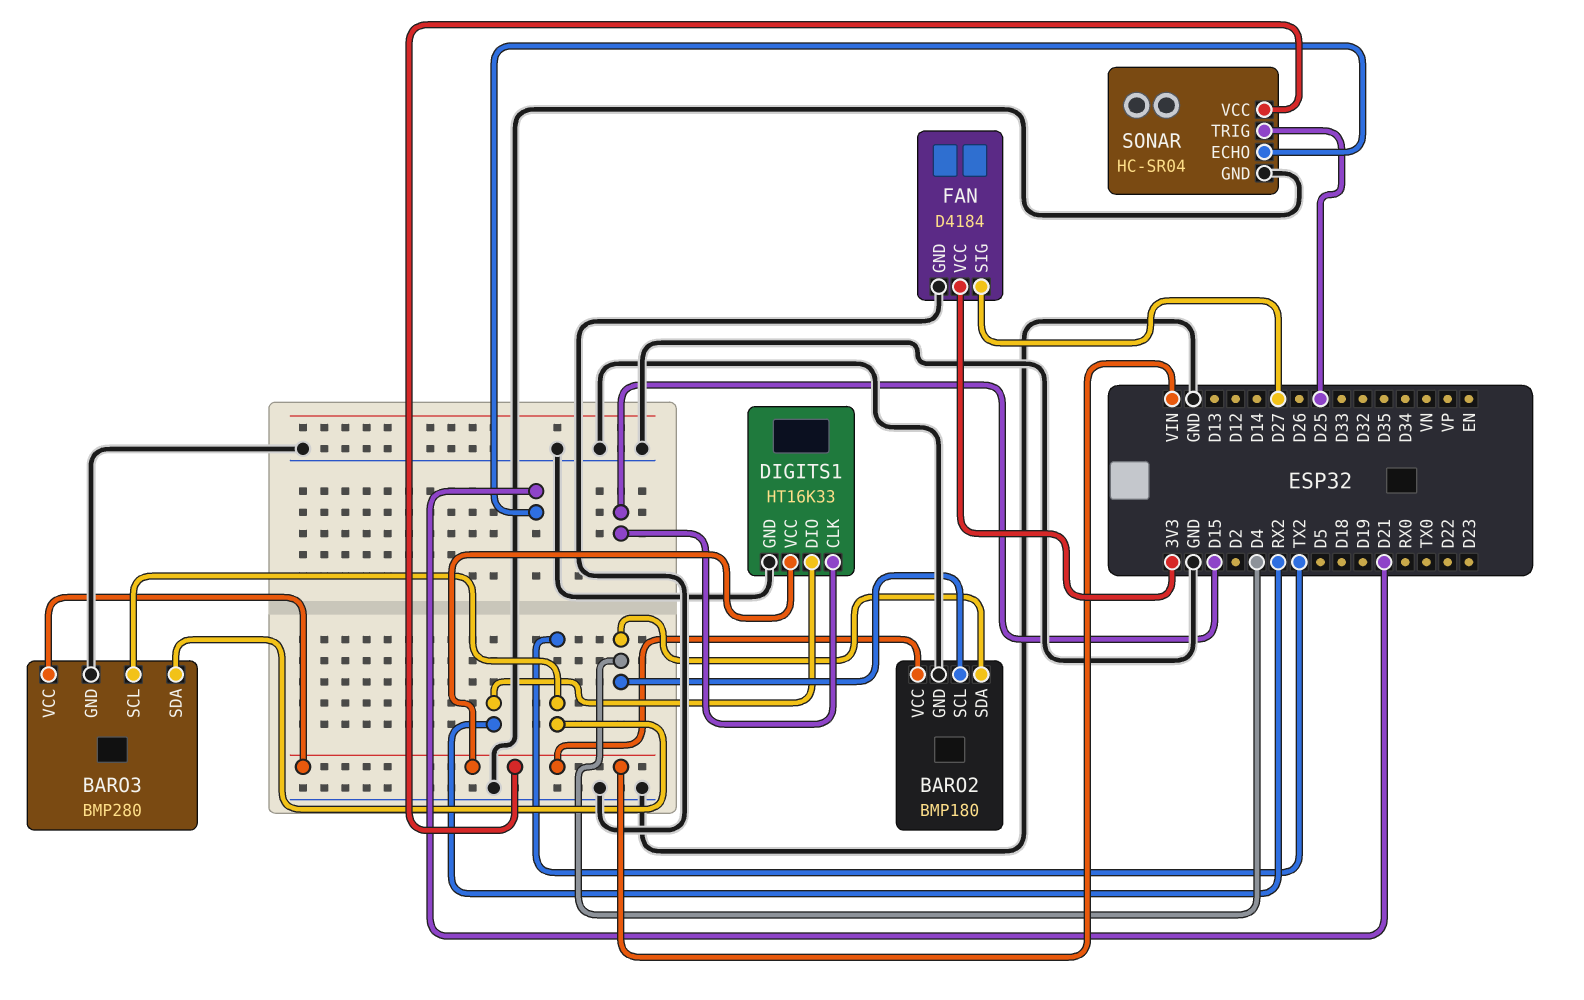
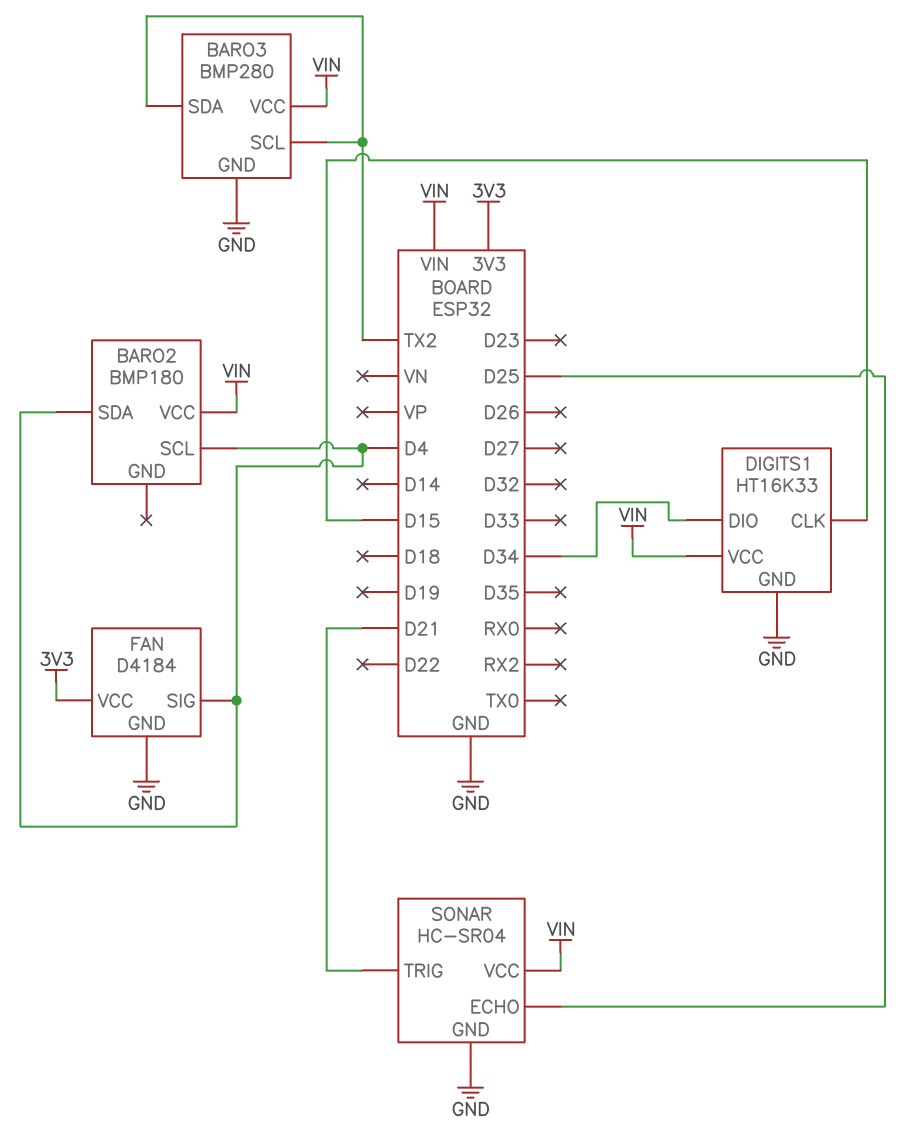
BARO2 pin GND: GND -> none
DIGITS1 pin DIO: RX2 -> D34
FAN pin SIG: D27 -> D4
SONAR pin ECHO: D21 -> D25
SONAR pin TRIG: D25 -> D21

